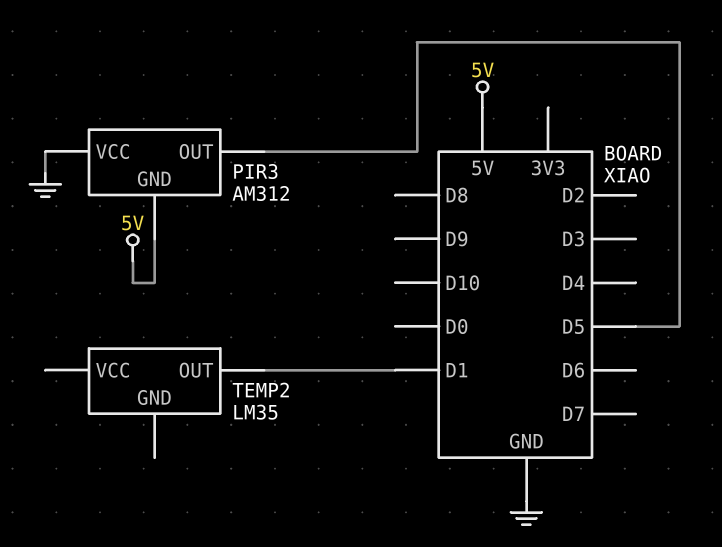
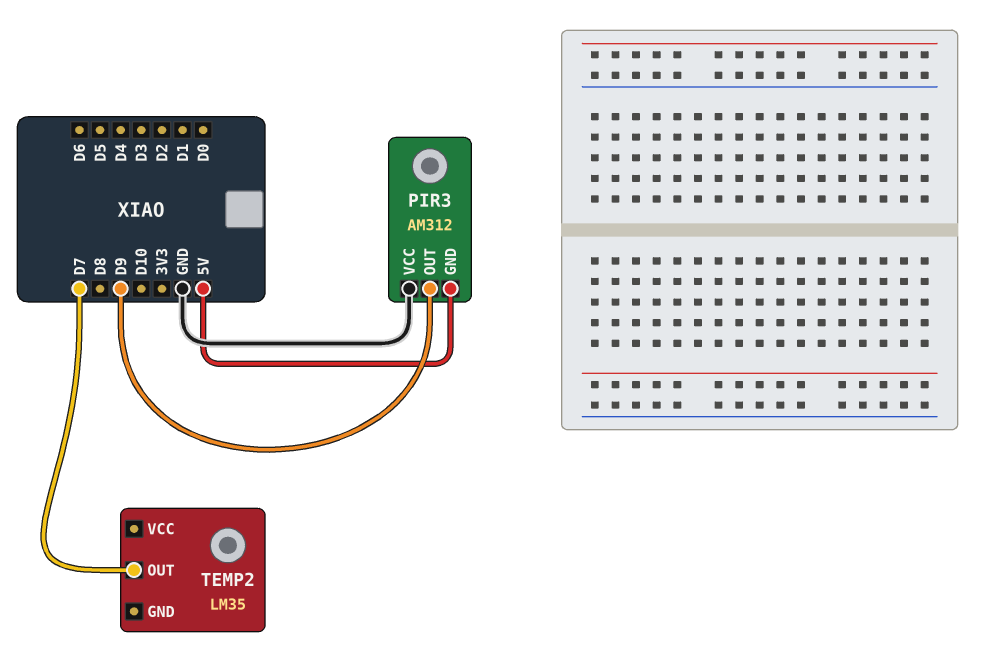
PIR3 pin OUT: D5 -> D9
TEMP2 pin OUT: D1 -> D7

